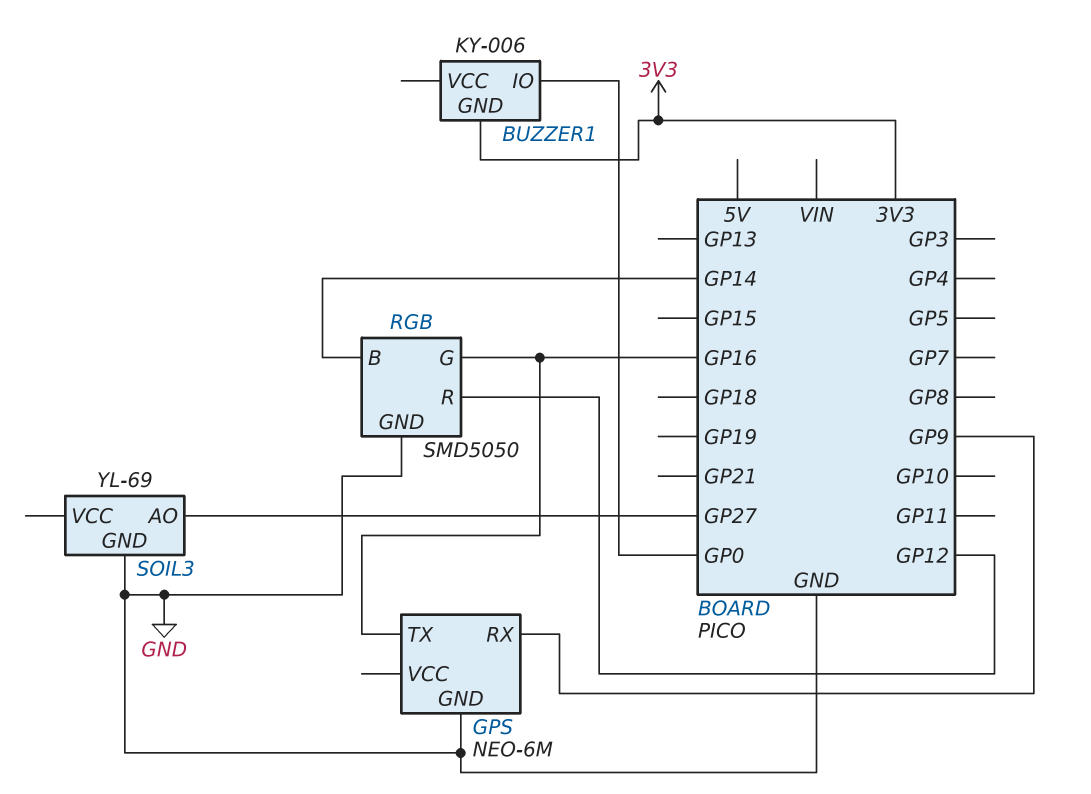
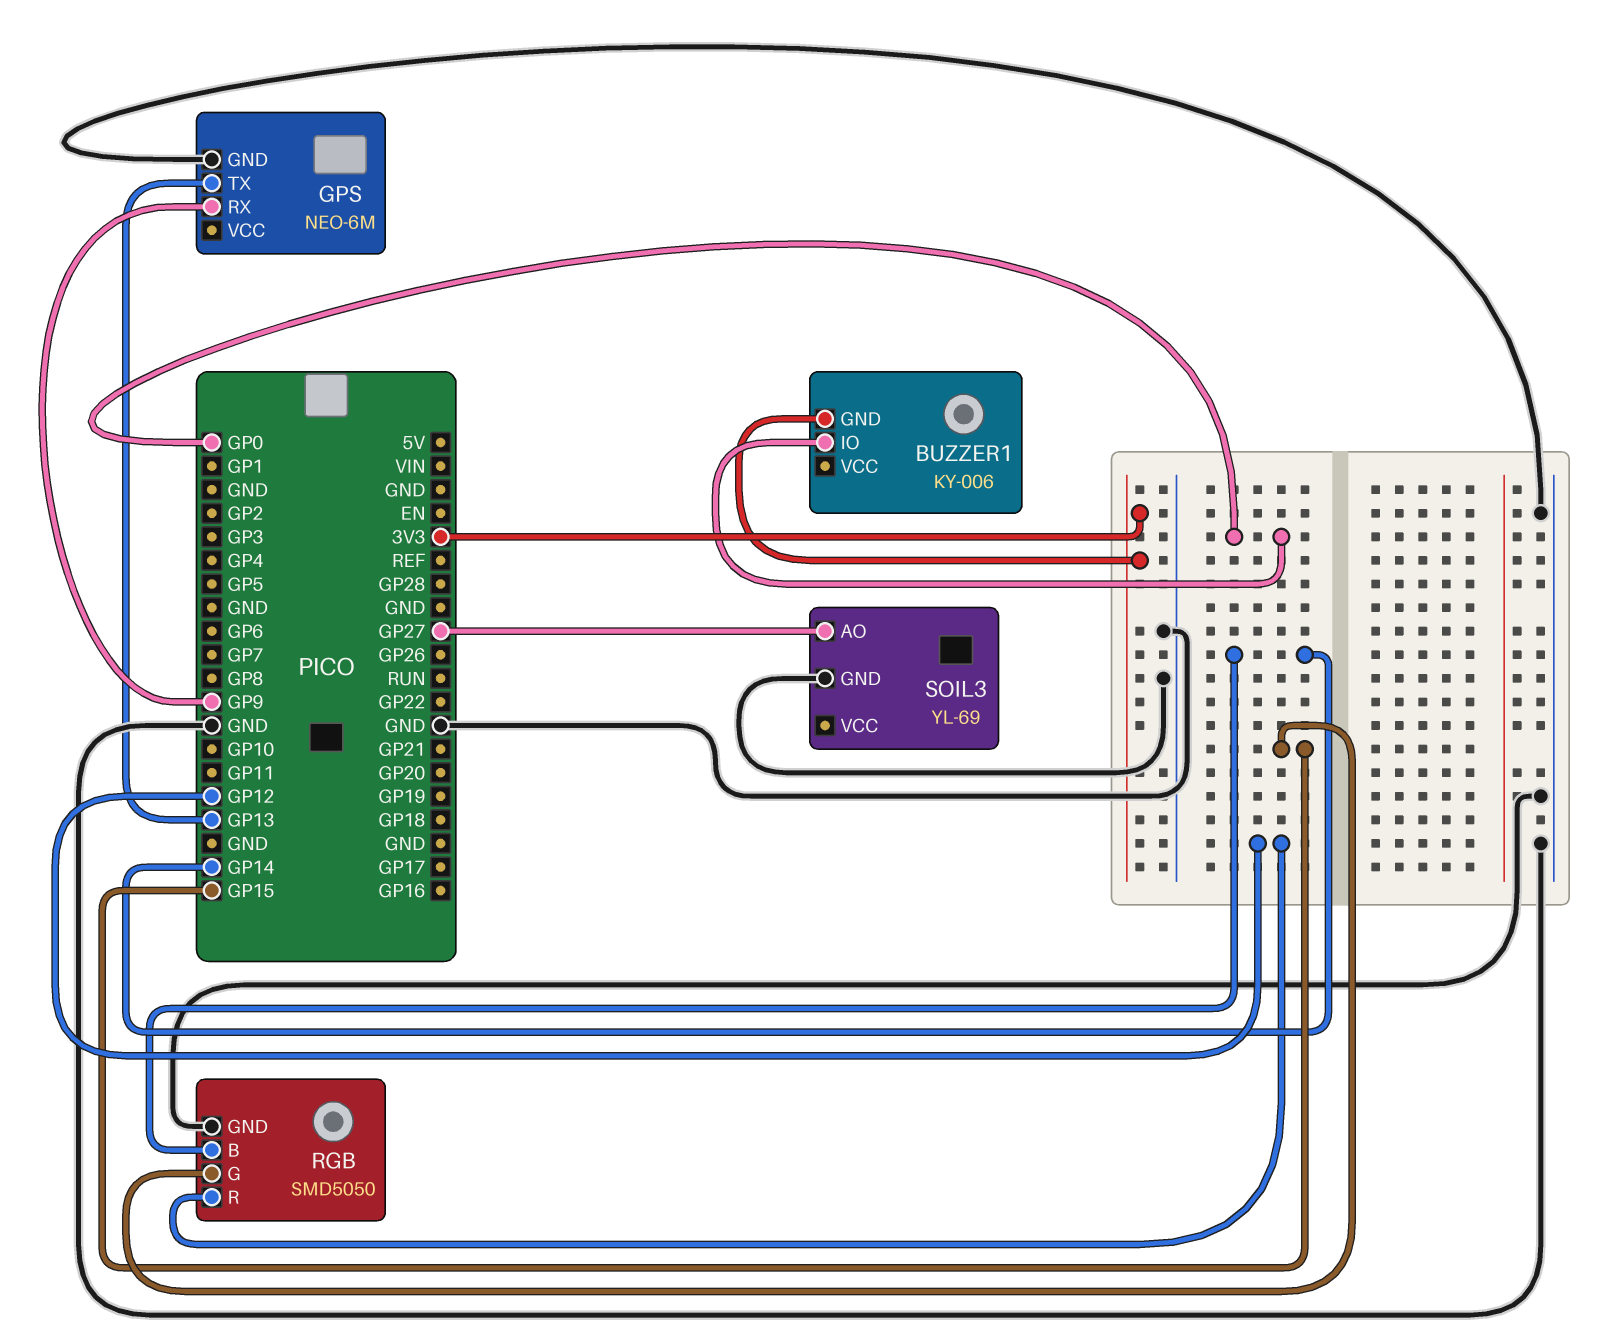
GPS pin TX: GP16 -> GP13
RGB pin G: GP16 -> GP15

